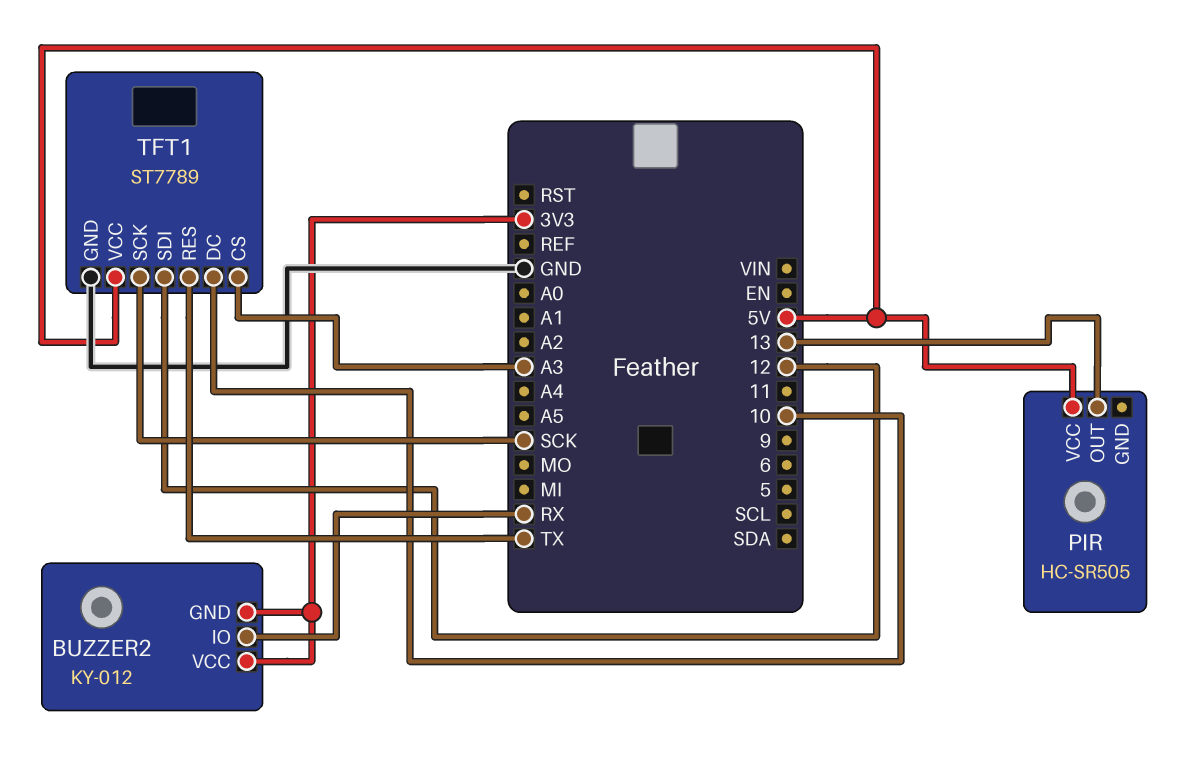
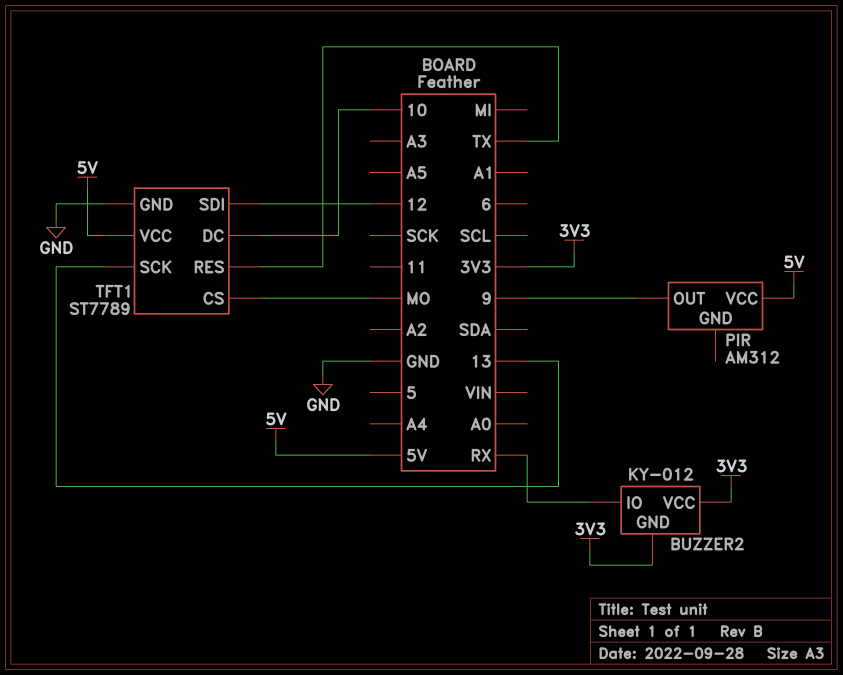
PIR: HC-SR505 -> AM312
PIR pin OUT: 13 -> 9
TFT1 pin CS: A3 -> MO
TFT1 pin SCK: SCK -> 13

